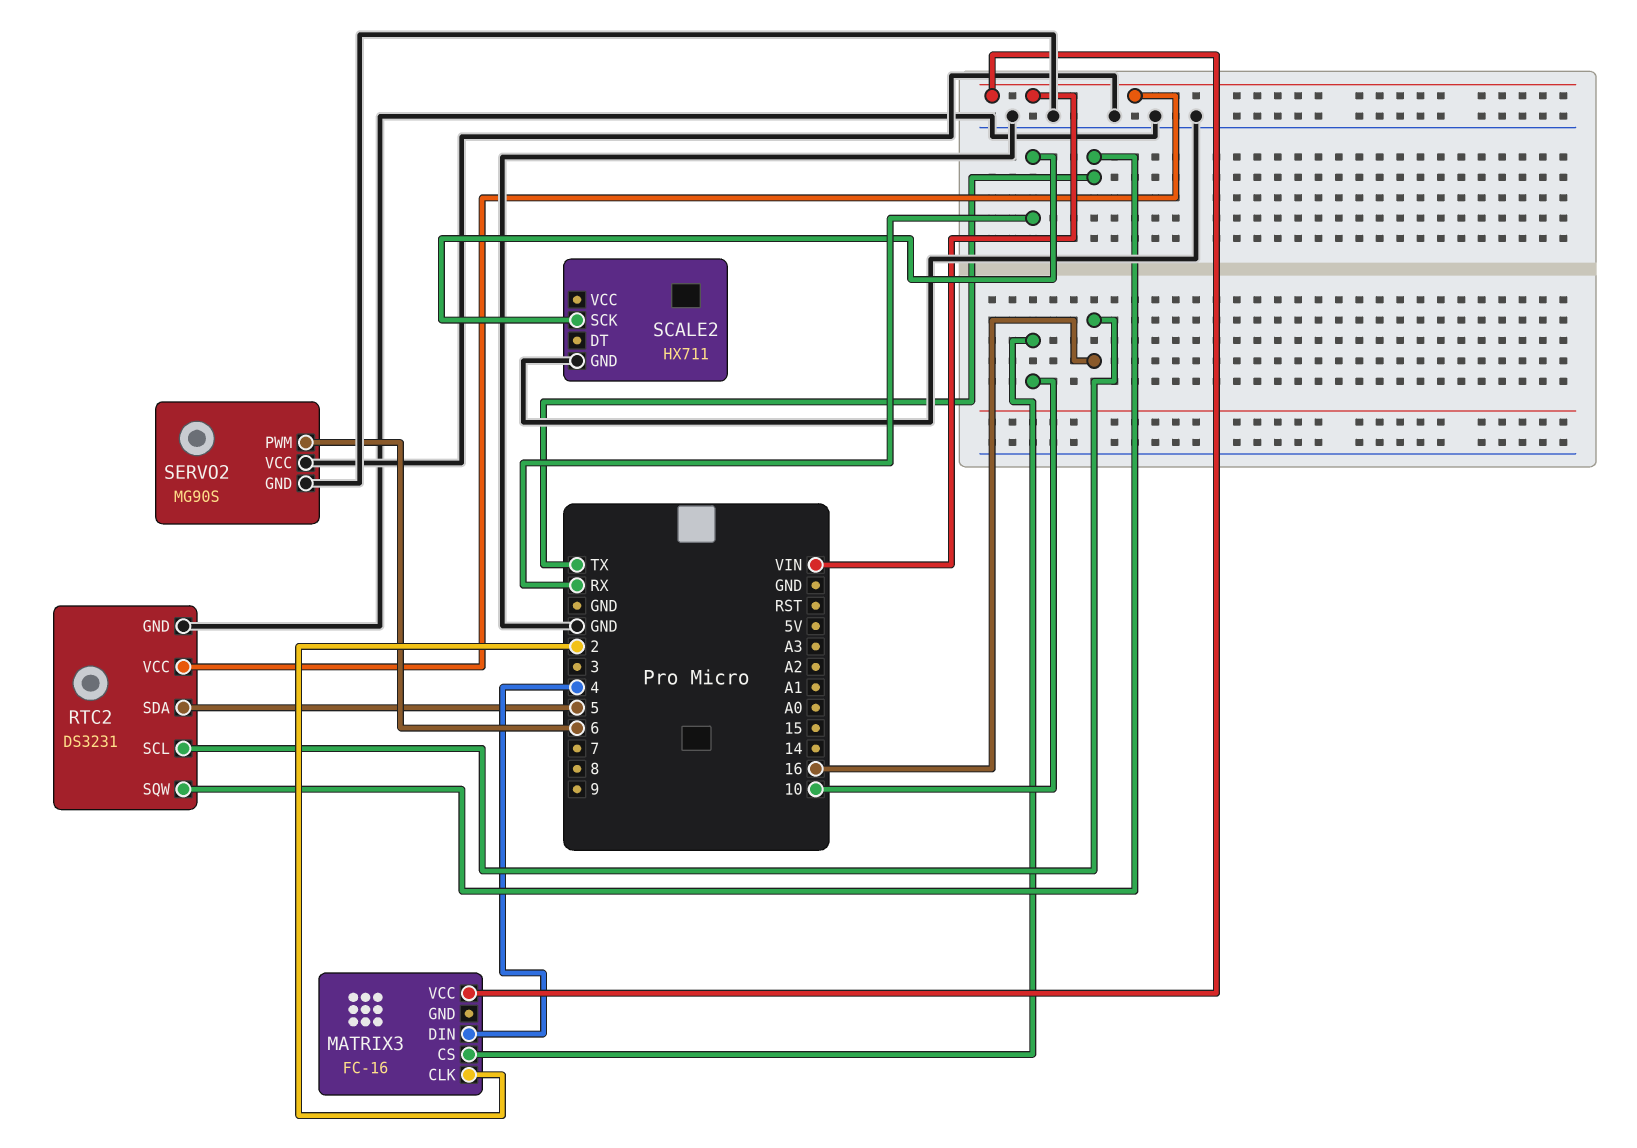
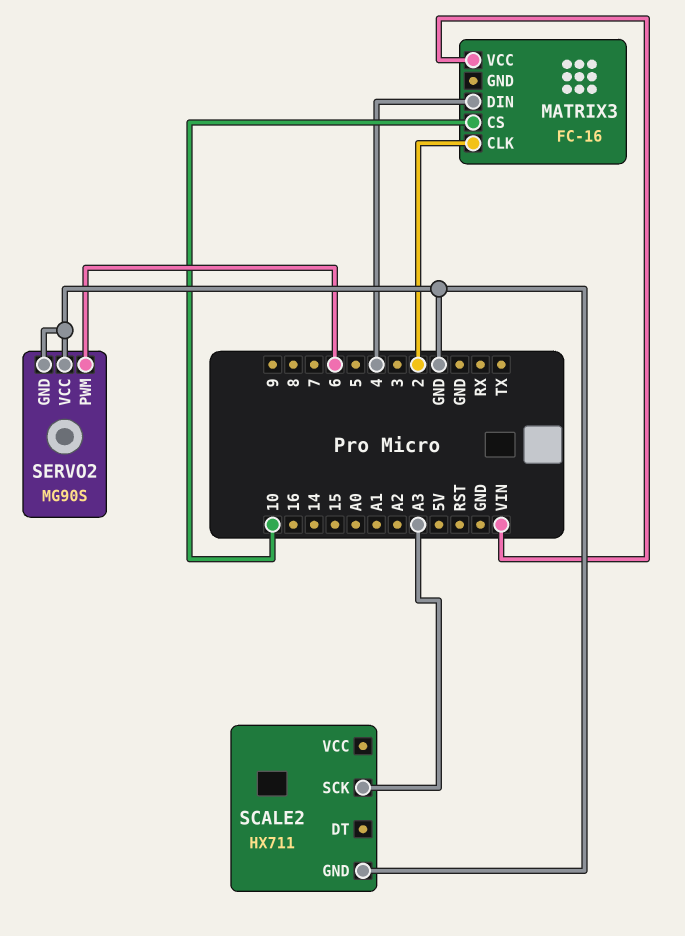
RTC2: DS3231 -> none
RTC2 pin GND: GND -> none
RTC2 pin SCL: 16 -> none
RTC2 pin SDA: 5 -> none
RTC2 pin SQW: TX -> none
RTC2 pin VCC: VIN -> none
SCALE2 pin SCK: RX -> A3

